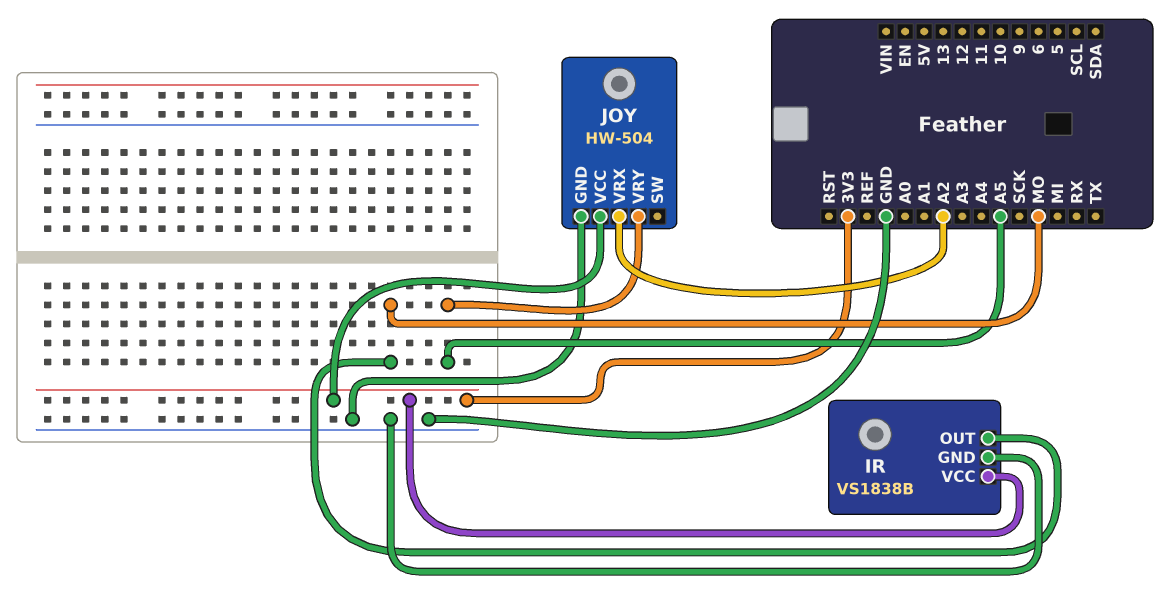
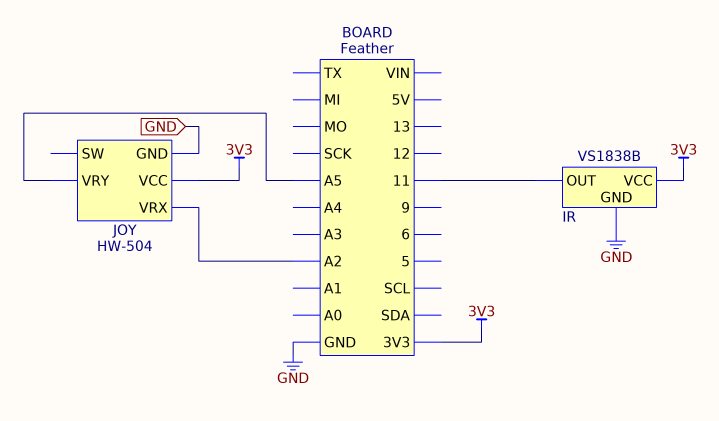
IR pin OUT: MO -> 11

